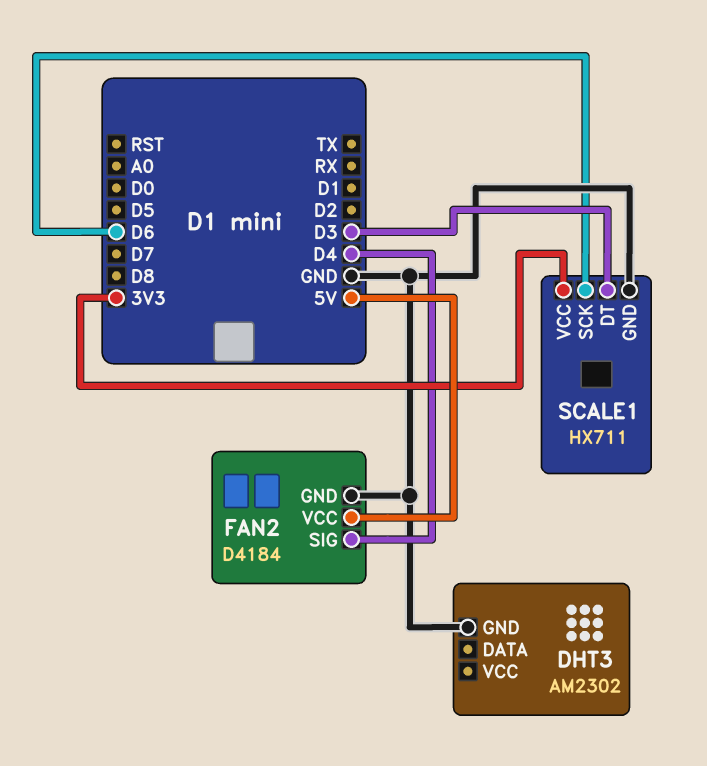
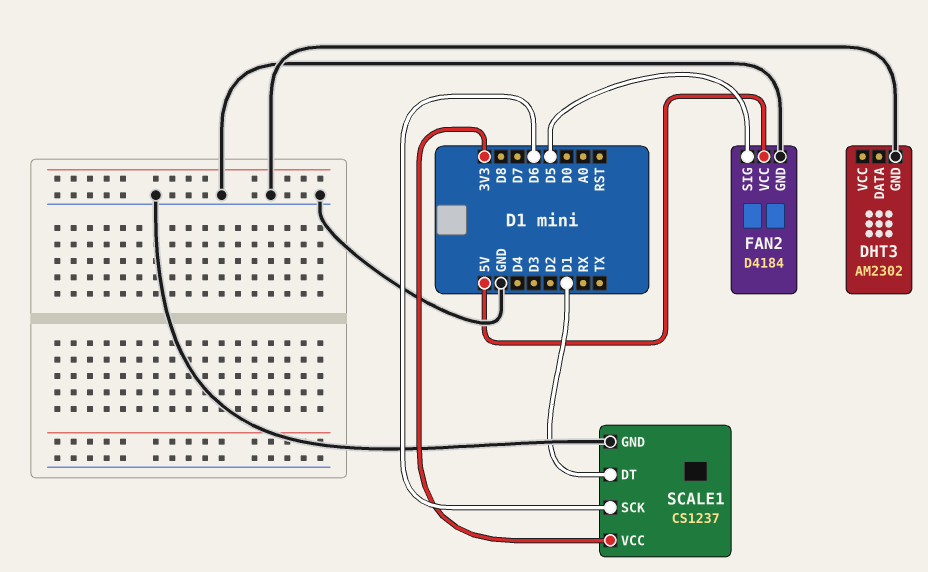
FAN2 pin SIG: D4 -> D5
SCALE1: HX711 -> CS1237
SCALE1 pin DT: D3 -> D1

